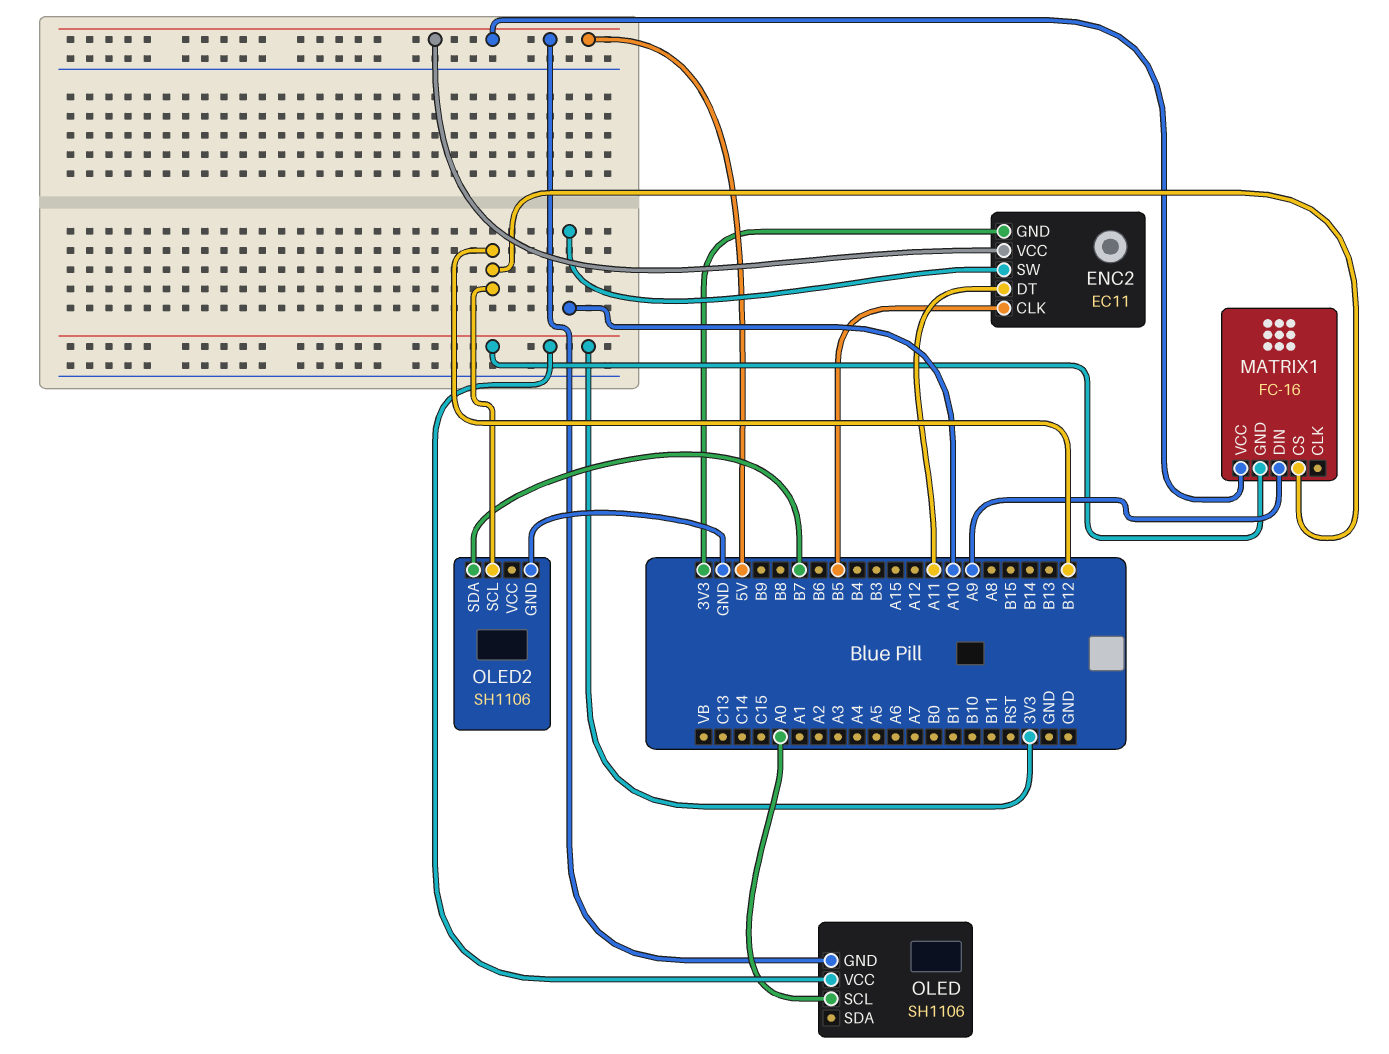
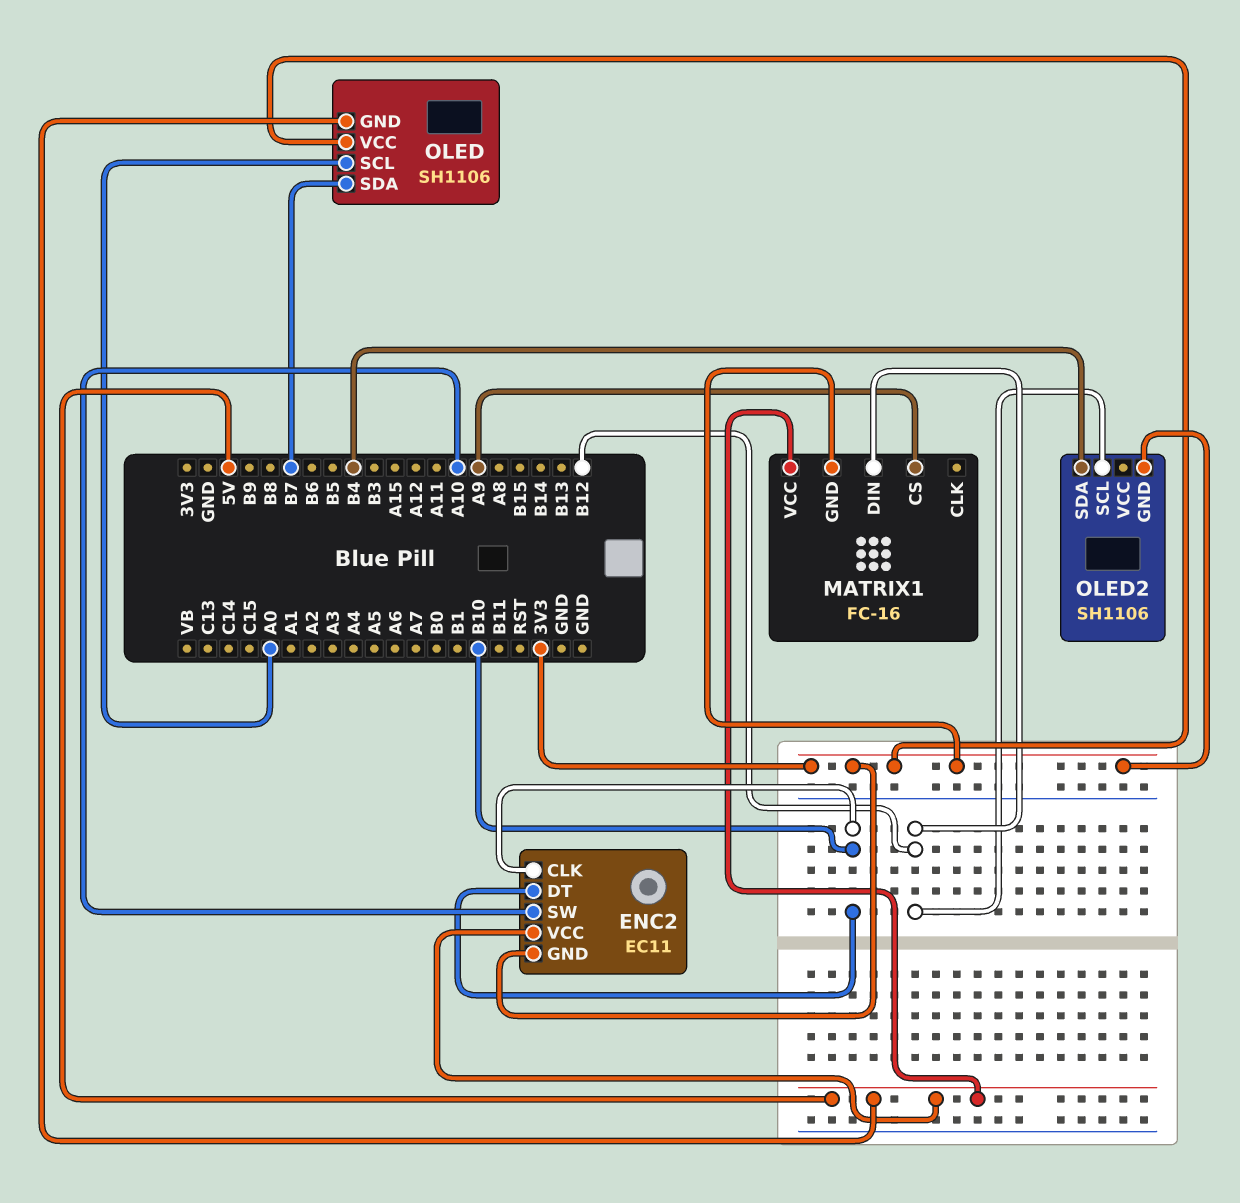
ENC2 pin CLK: B5 -> B10
ENC2 pin DT: A11 -> B10
MATRIX1 pin CS: B12 -> A9
MATRIX1 pin DIN: A9 -> B12
OLED pin SDA: none -> B7
OLED2 pin GND: GND -> 3V3
OLED2 pin SDA: B7 -> B4

